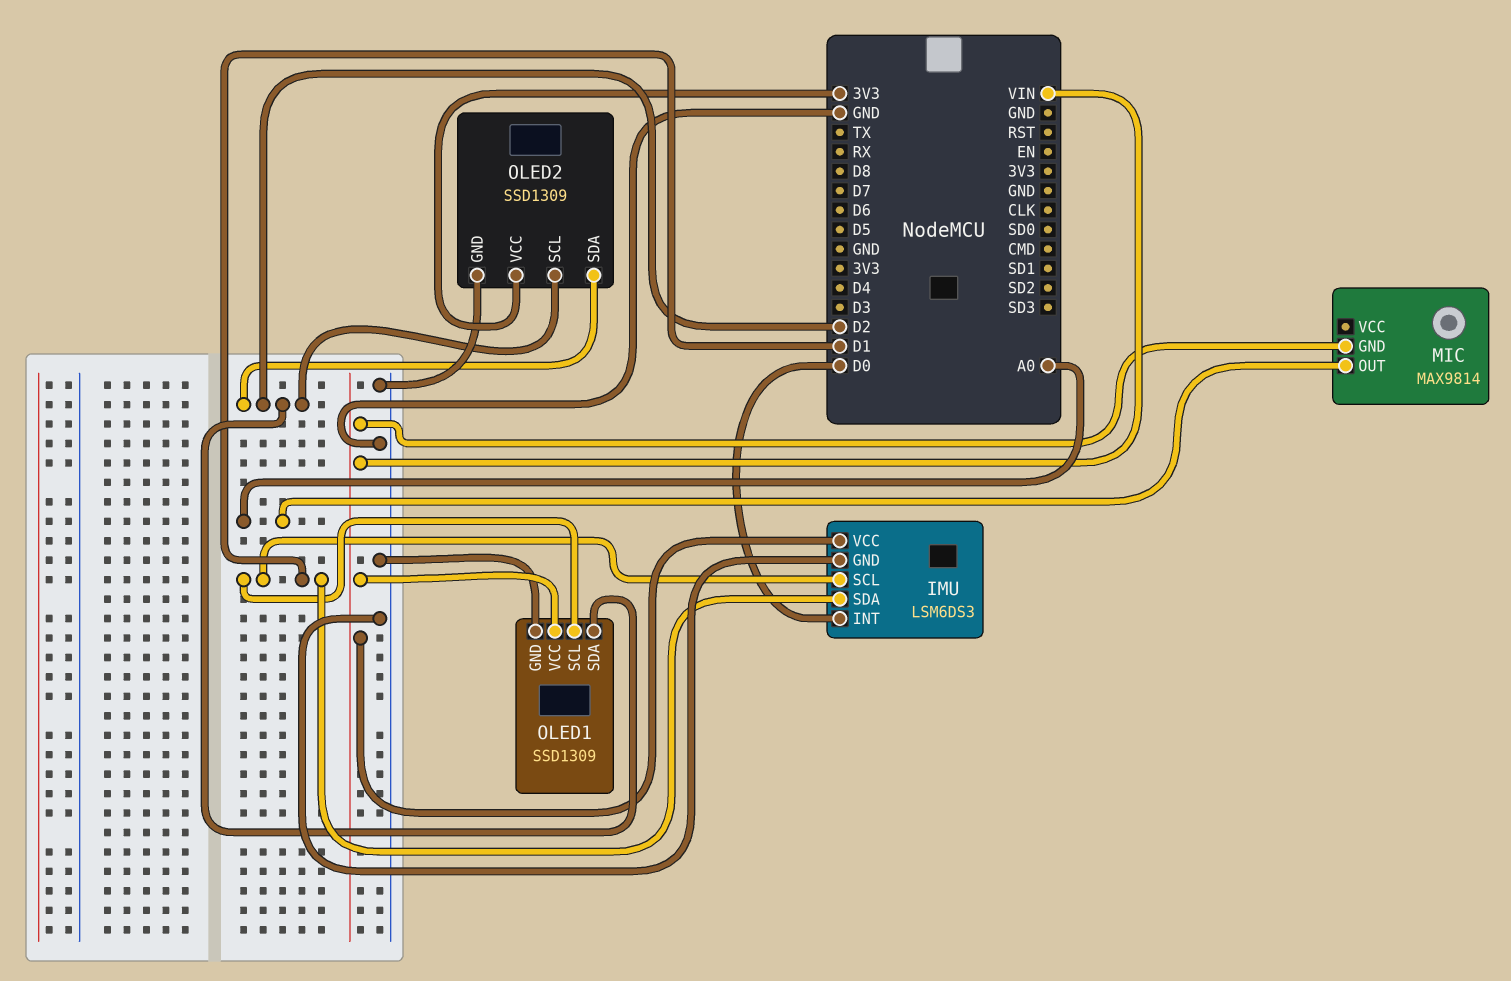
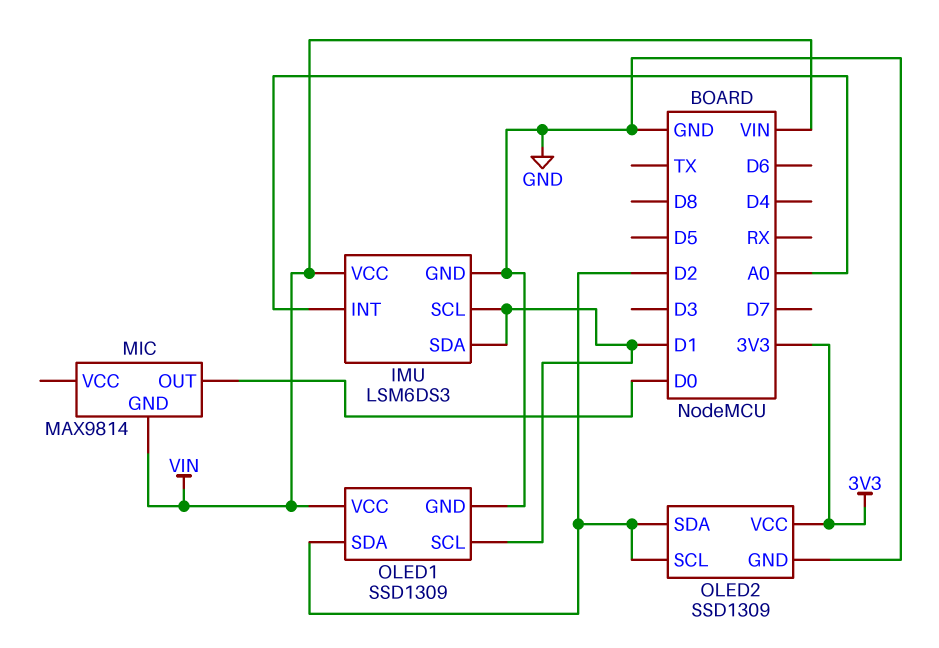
IMU pin INT: D0 -> A0
MIC pin OUT: A0 -> D0

